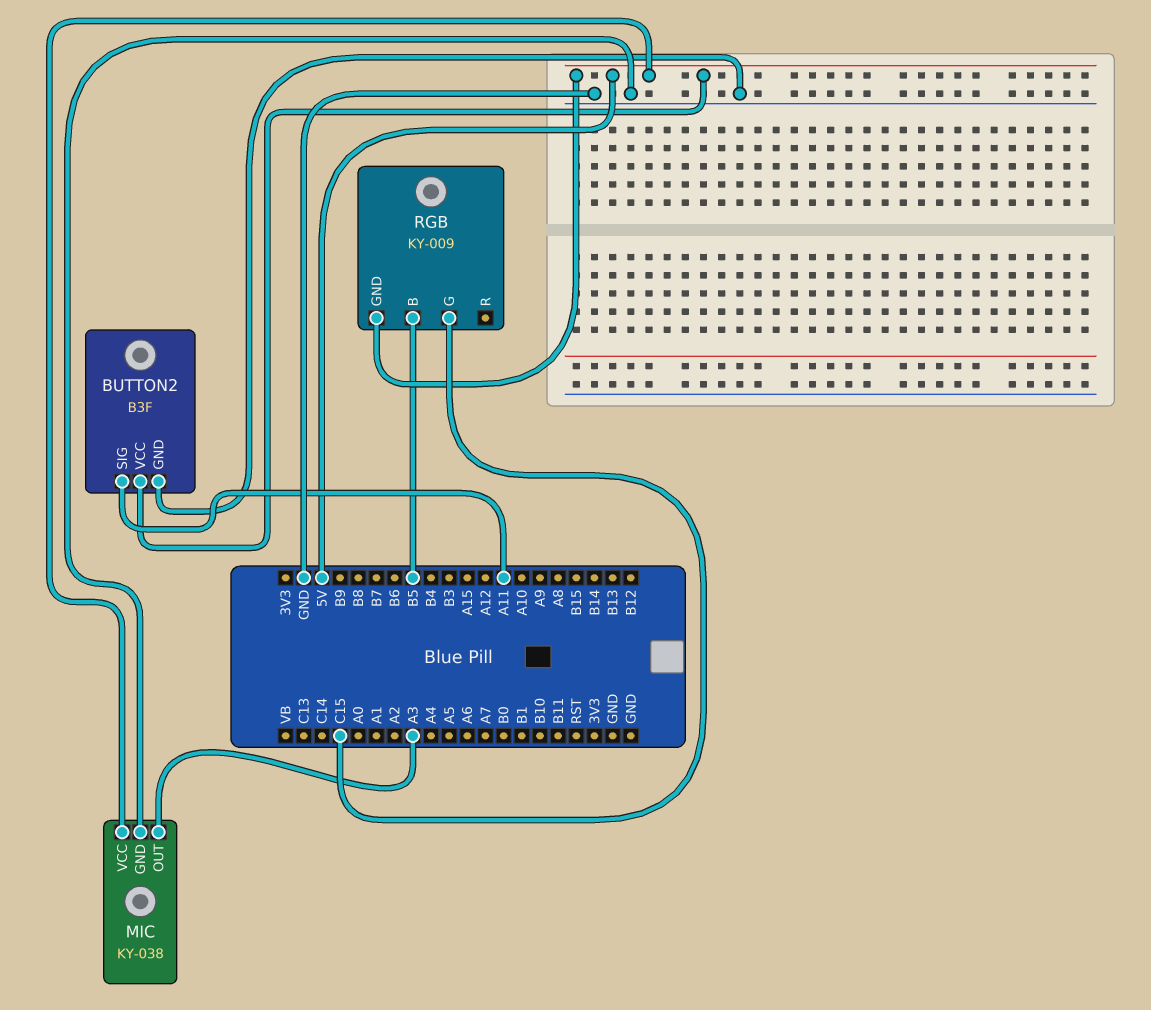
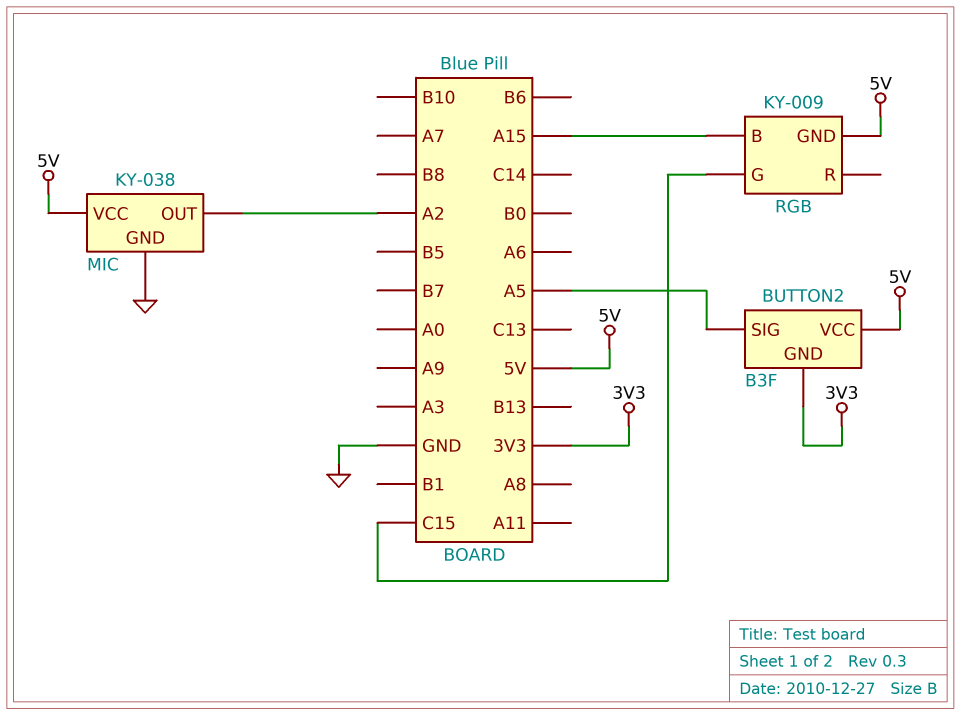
BUTTON2 pin GND: GND -> 3V3
BUTTON2 pin SIG: A11 -> A5
MIC pin OUT: A3 -> A2
RGB pin B: B5 -> A15

